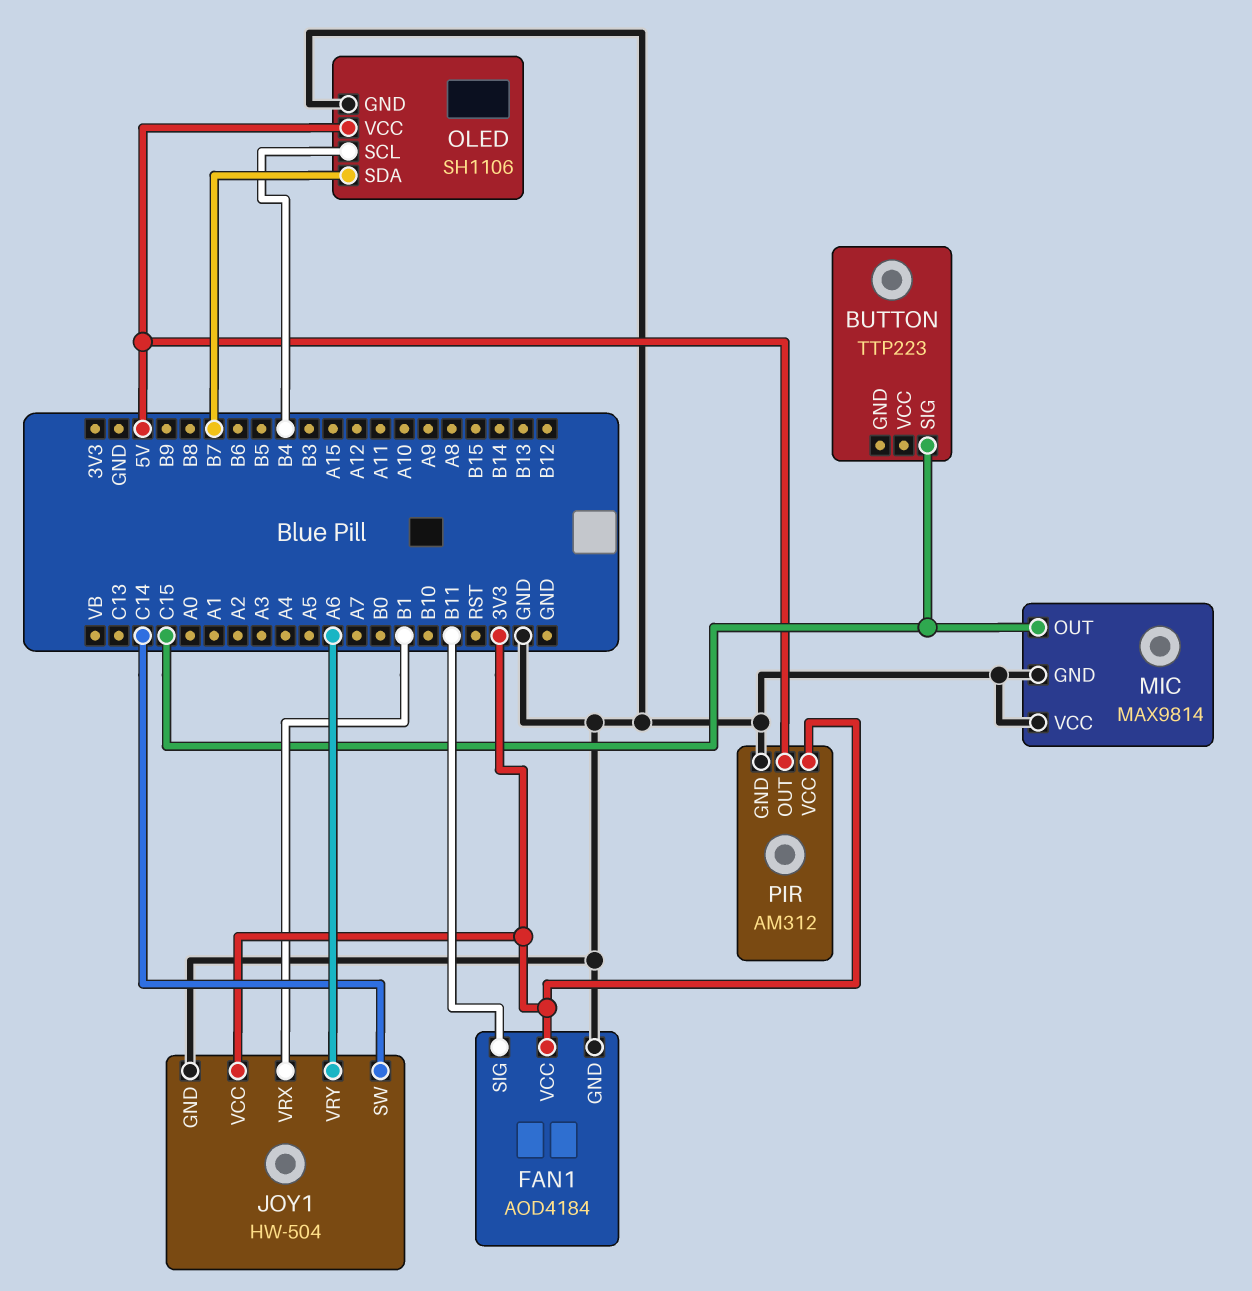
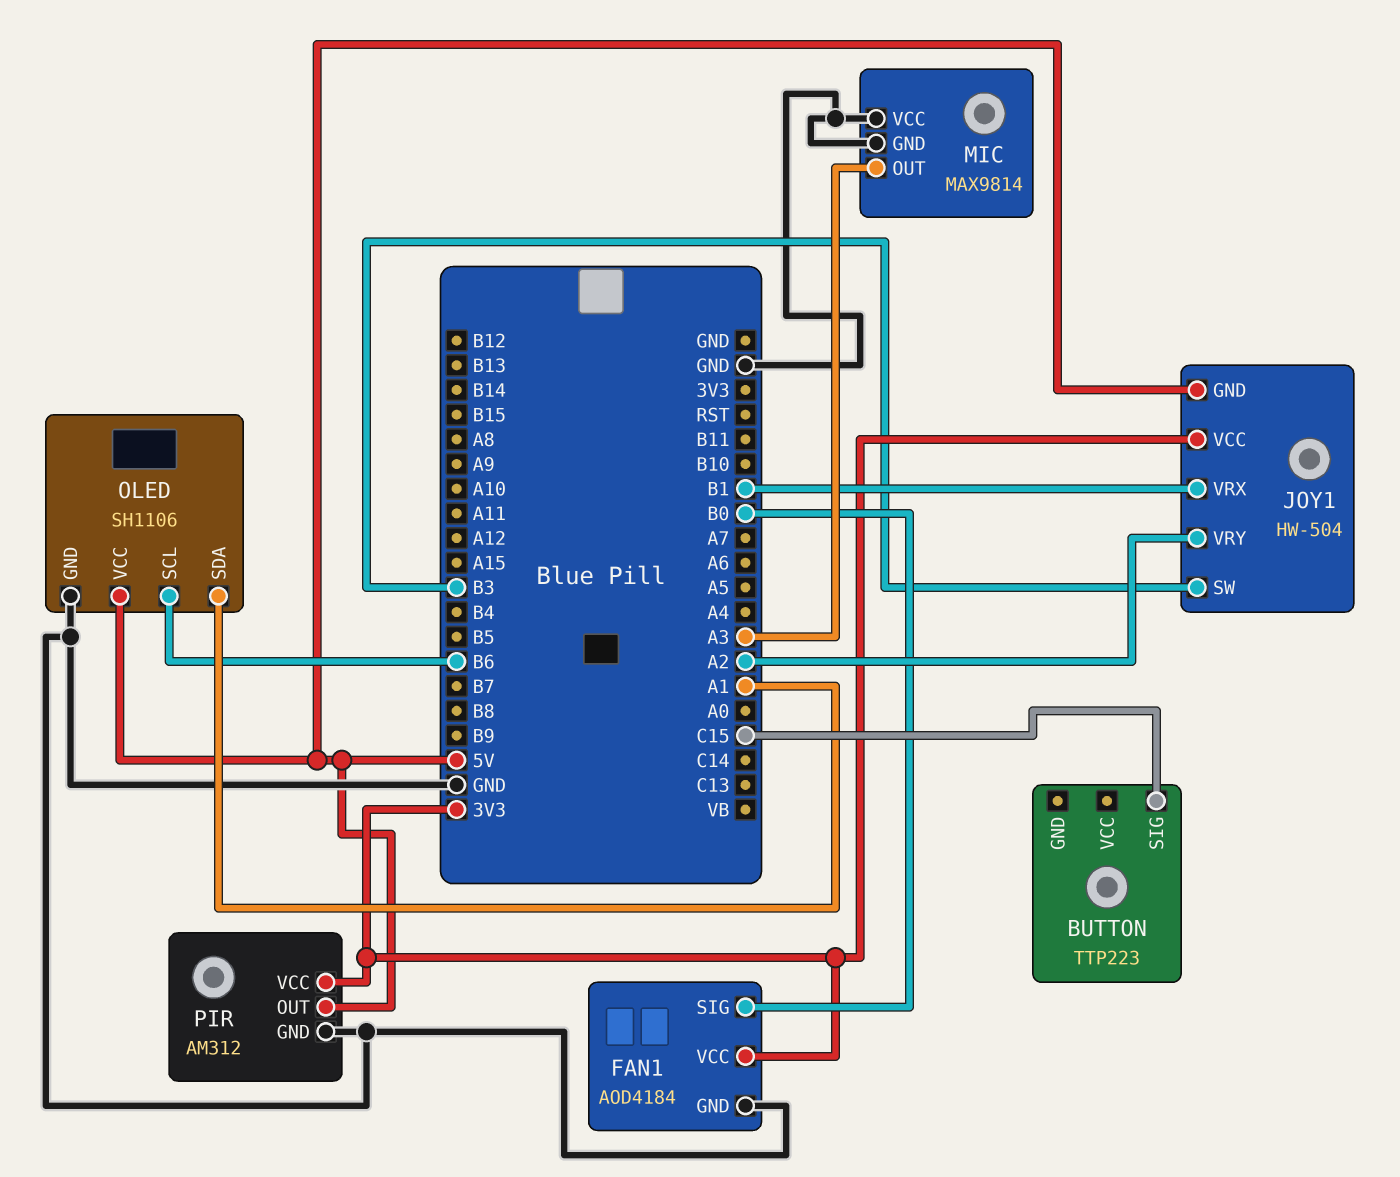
FAN1 pin SIG: B11 -> B0
JOY1 pin GND: GND -> 5V
JOY1 pin SW: C14 -> B3
JOY1 pin VRY: A6 -> A2
MIC pin OUT: C15 -> A3
OLED pin SCL: B4 -> B6
OLED pin SDA: B7 -> A1

